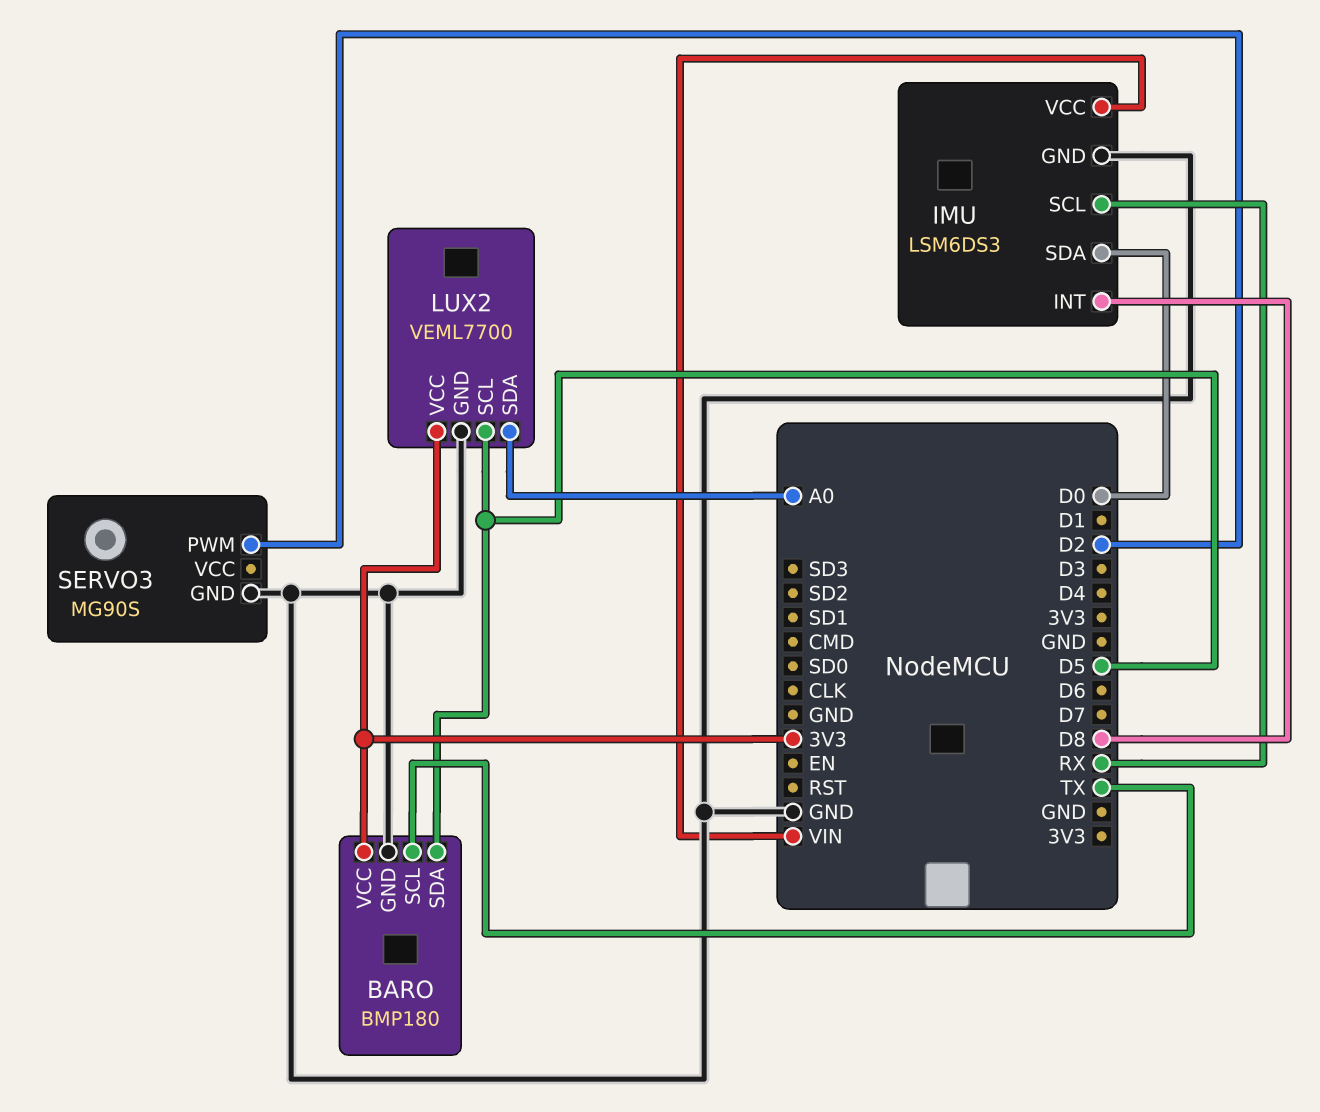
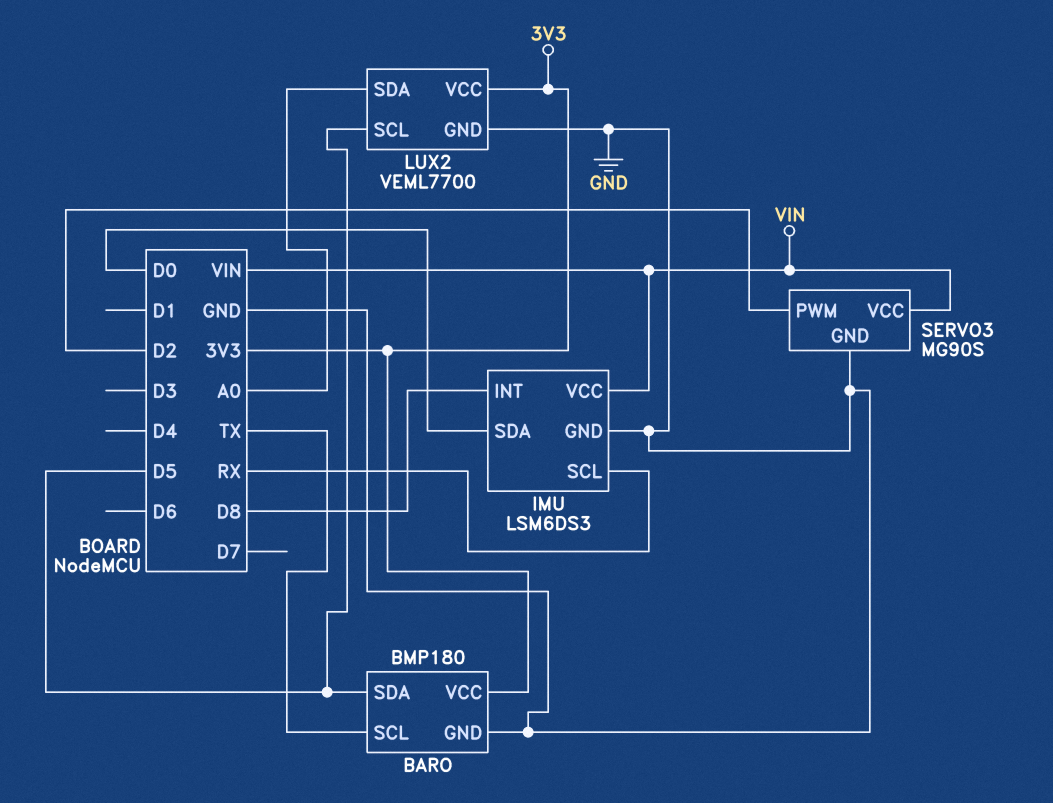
SERVO3 pin VCC: none -> VIN

